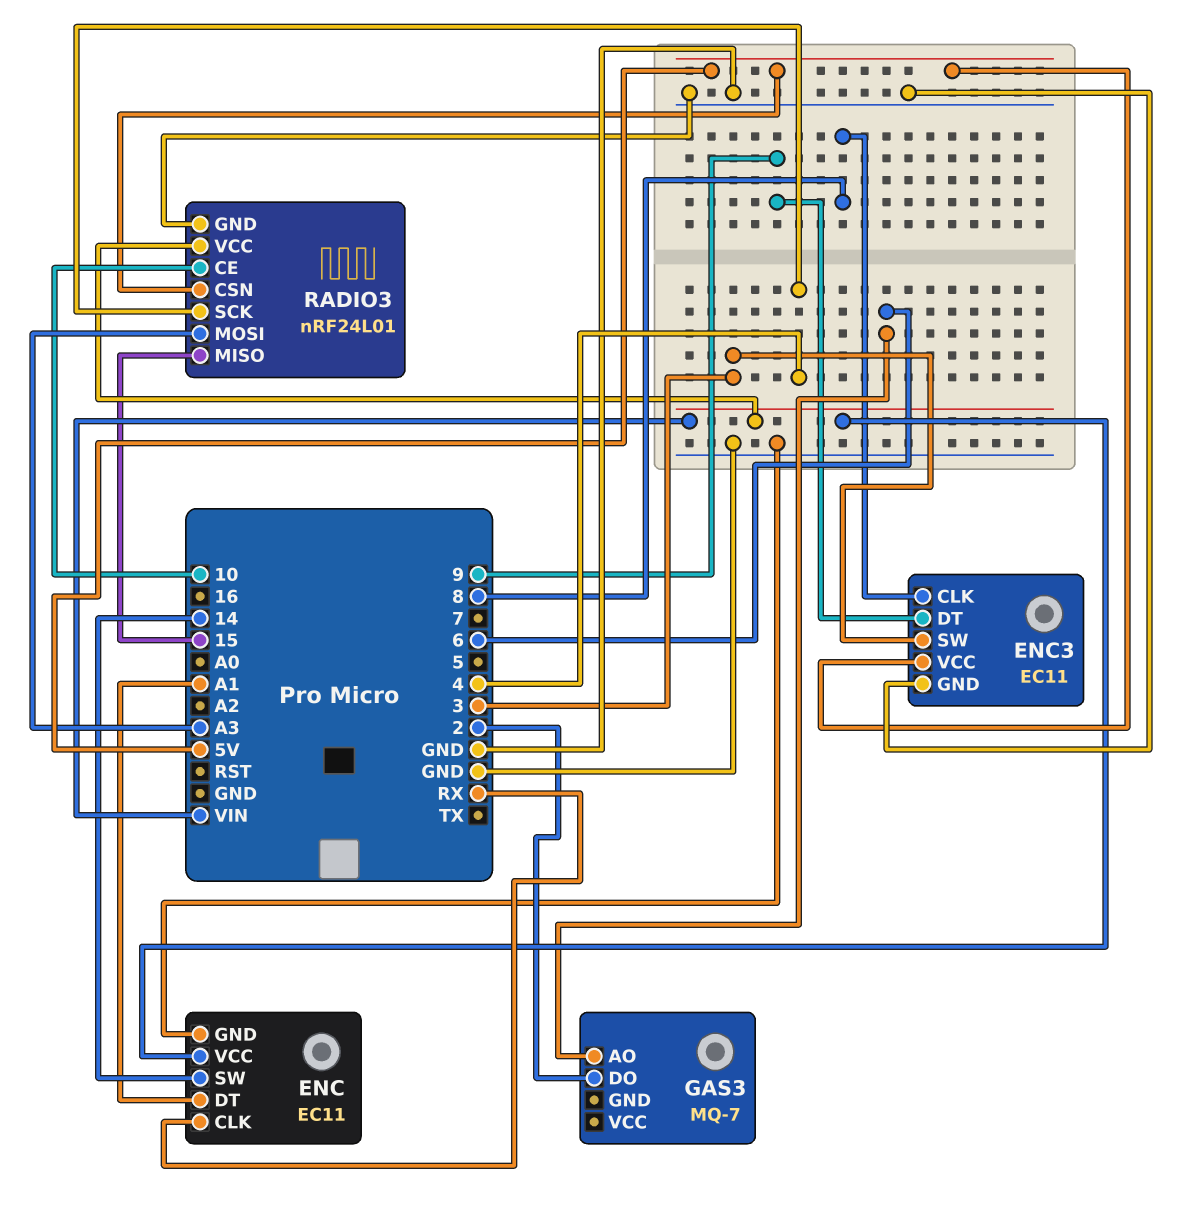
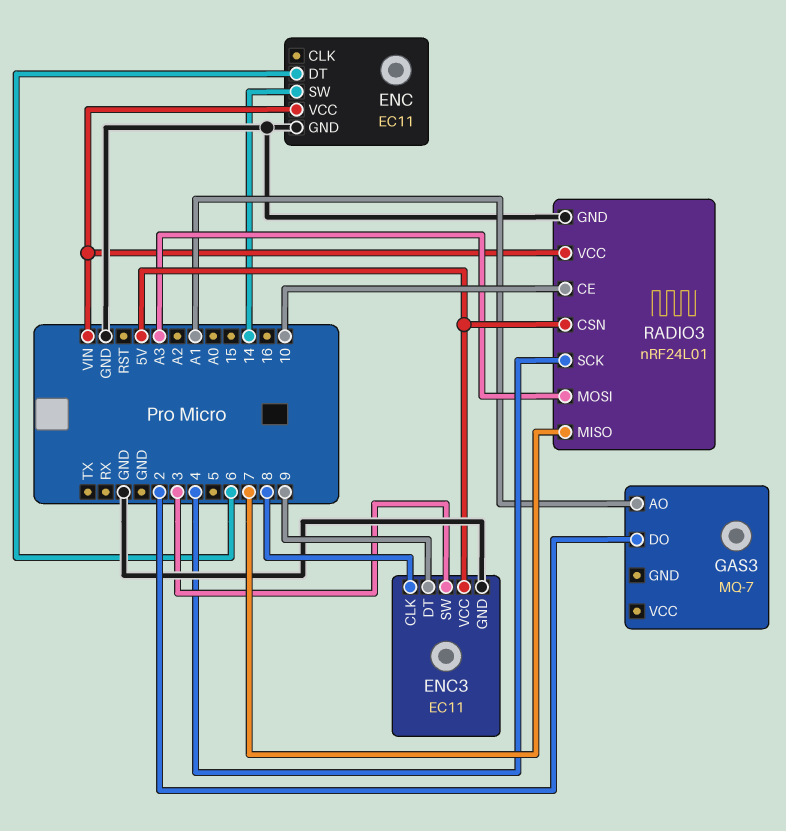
ENC pin CLK: RX -> none
ENC pin DT: A1 -> 6
GAS3 pin AO: 6 -> A1
RADIO3 pin MISO: 15 -> 7

